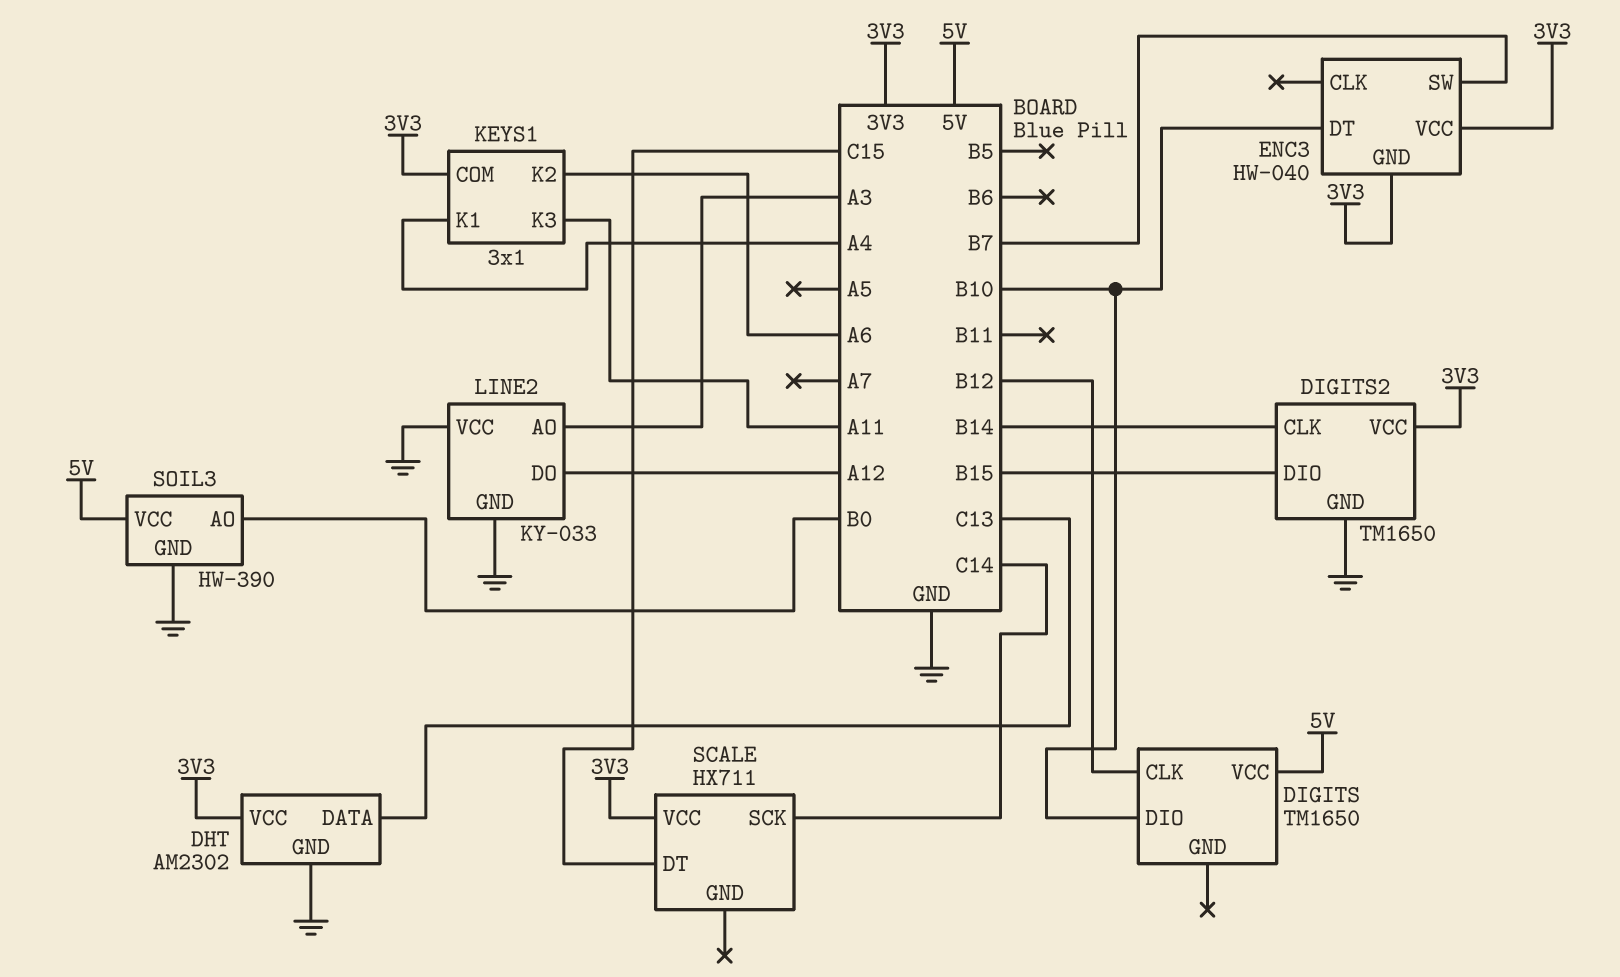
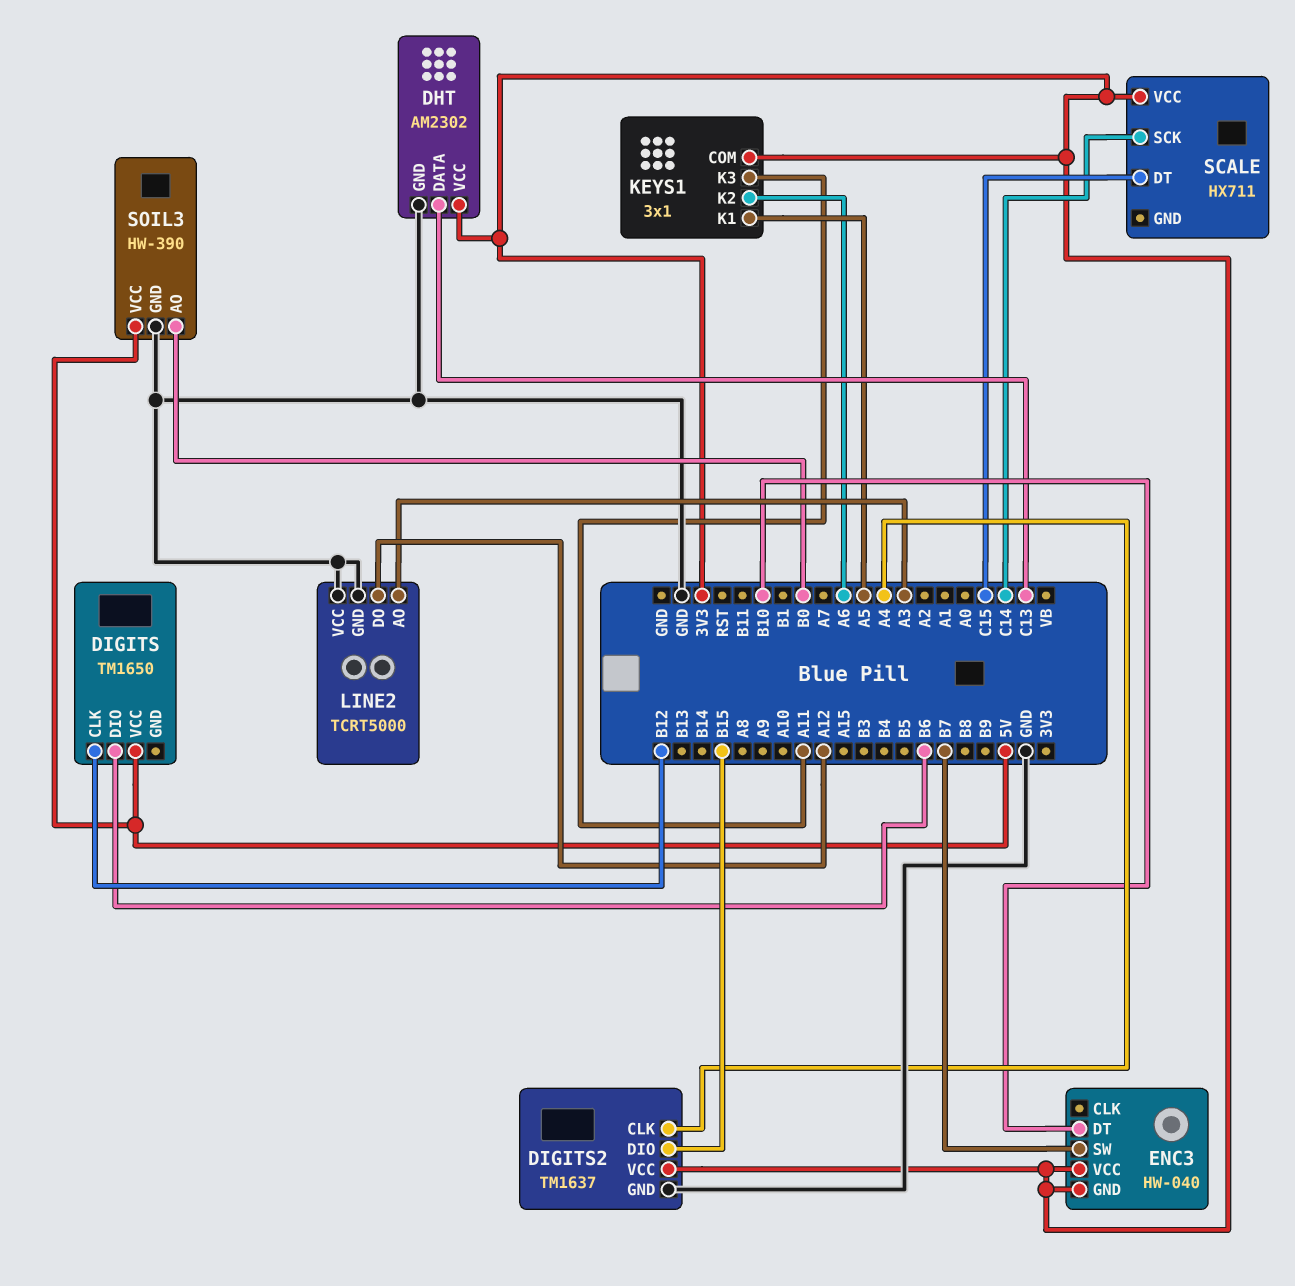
DIGITS pin DIO: B10 -> B6
DIGITS2: TM1650 -> TM1637
DIGITS2 pin CLK: B14 -> A4
KEYS1 pin K1: A4 -> A5
LINE2: KY-033 -> TCRT5000

